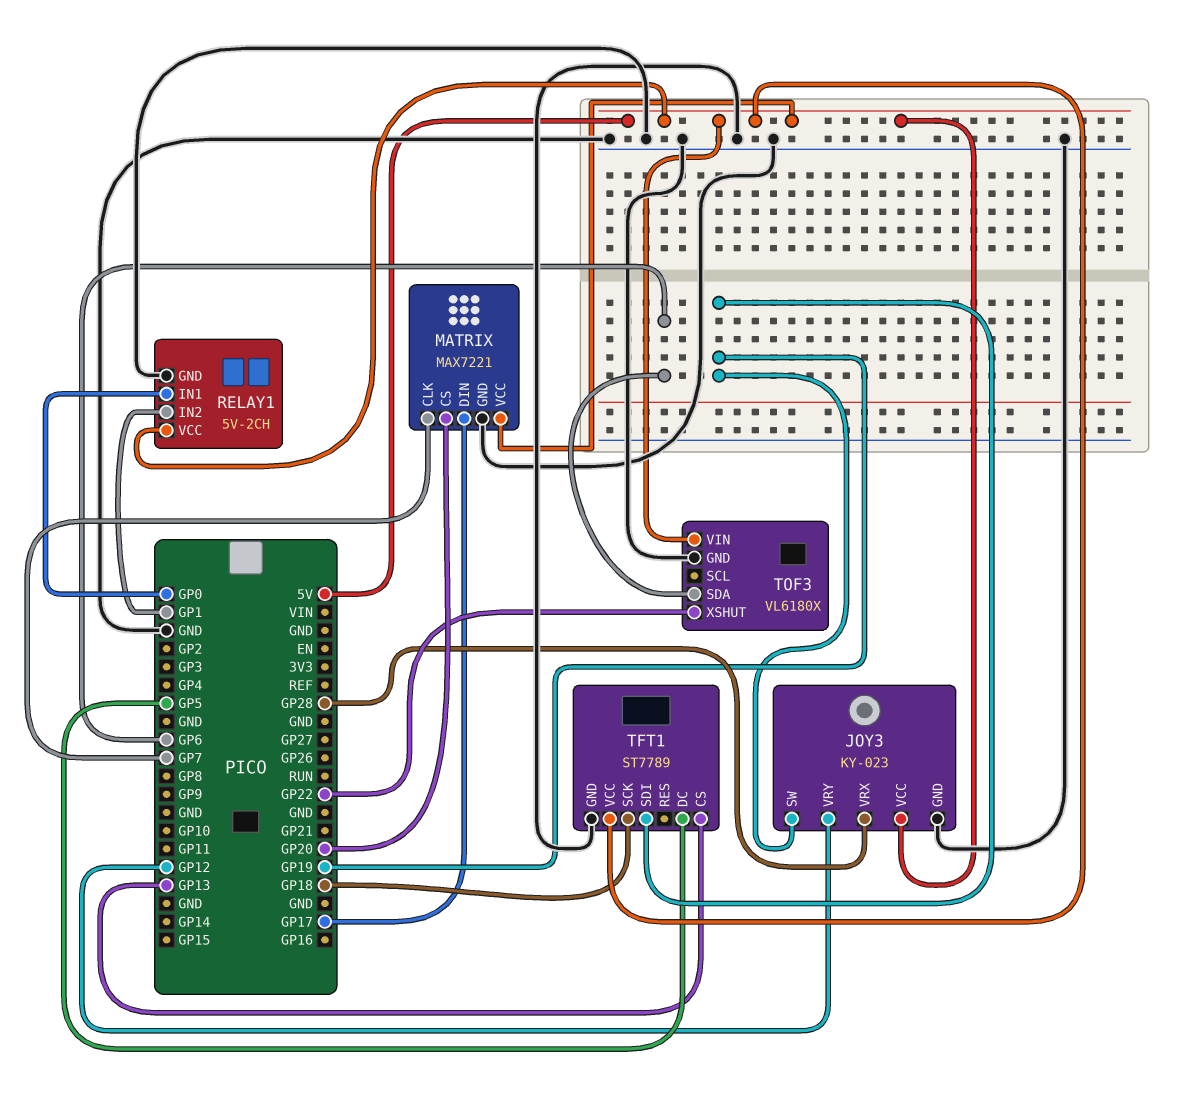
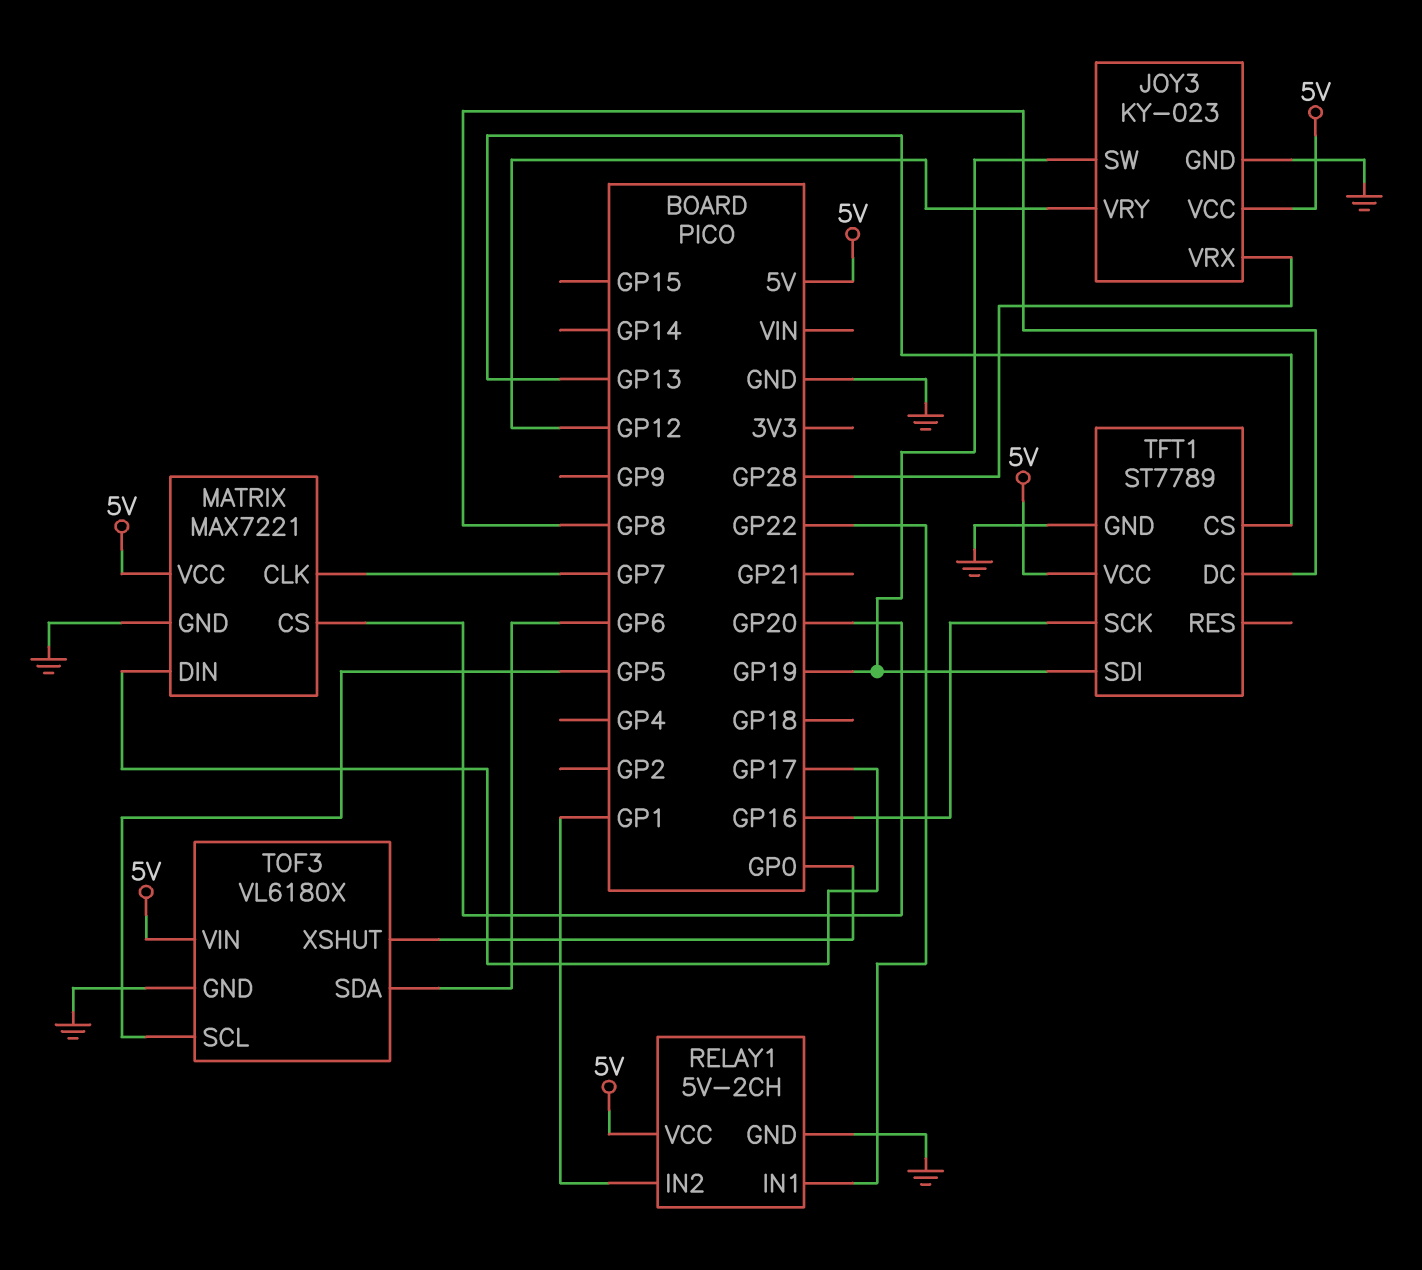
RELAY1 pin IN1: GP0 -> GP22
TFT1 pin DC: GP5 -> GP8
TFT1 pin SCK: GP18 -> GP16
TOF3 pin SCL: none -> GP5
TOF3 pin XSHUT: GP22 -> GP0

